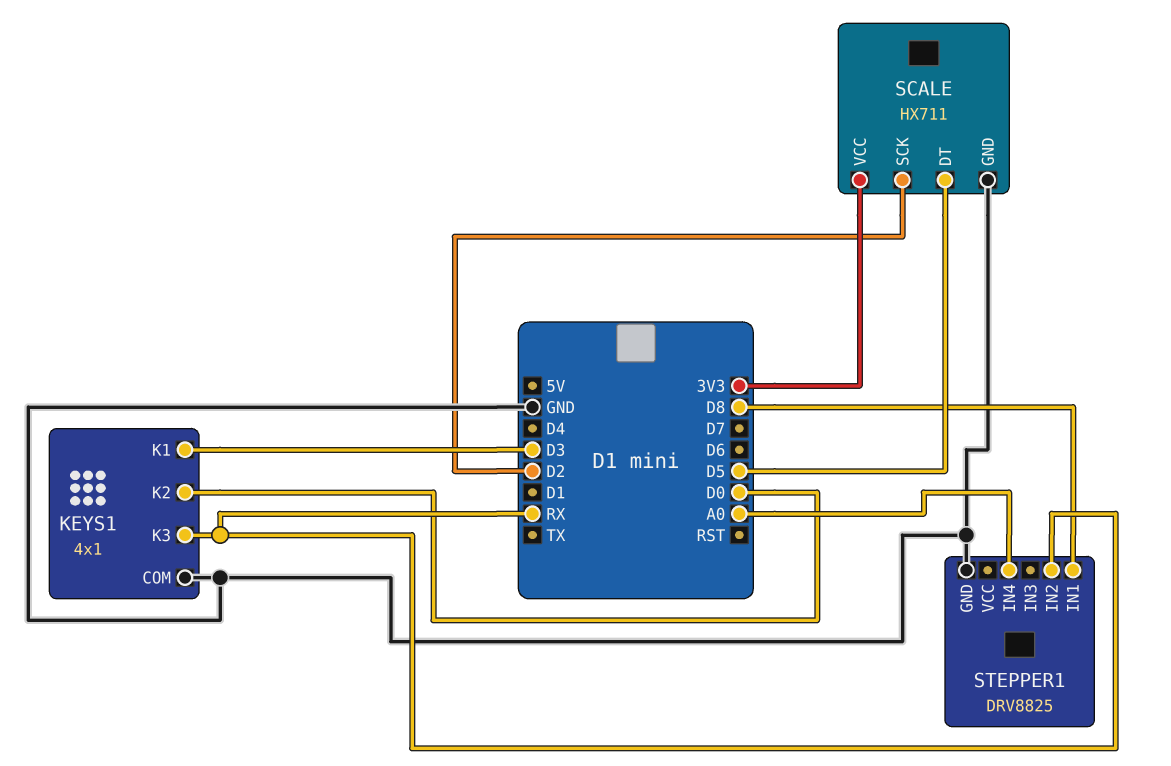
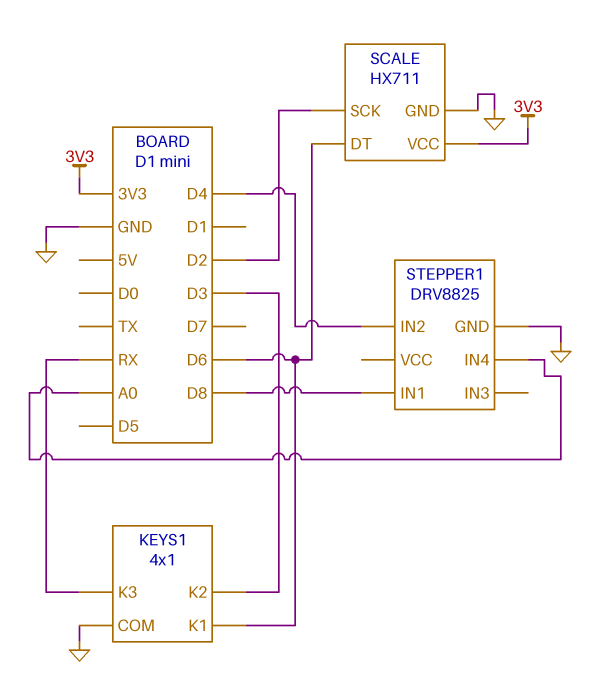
KEYS1 pin K1: D3 -> D6
KEYS1 pin K2: D0 -> D3
SCALE pin DT: D5 -> D6
STEPPER1 pin IN2: RX -> D4

